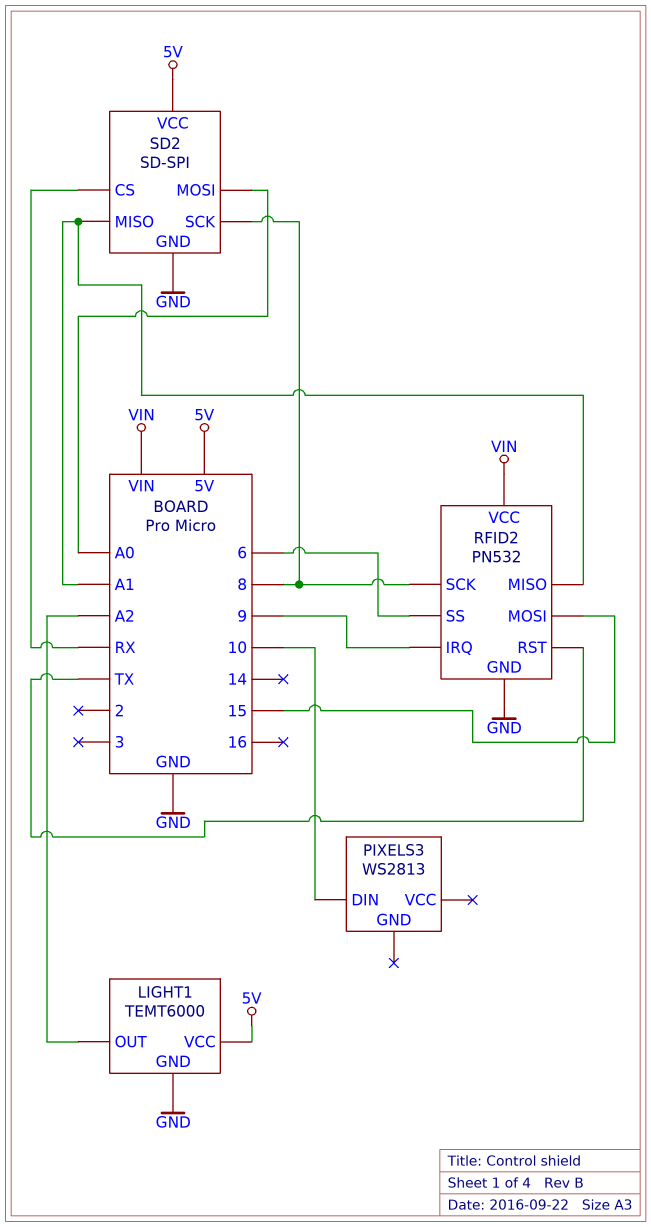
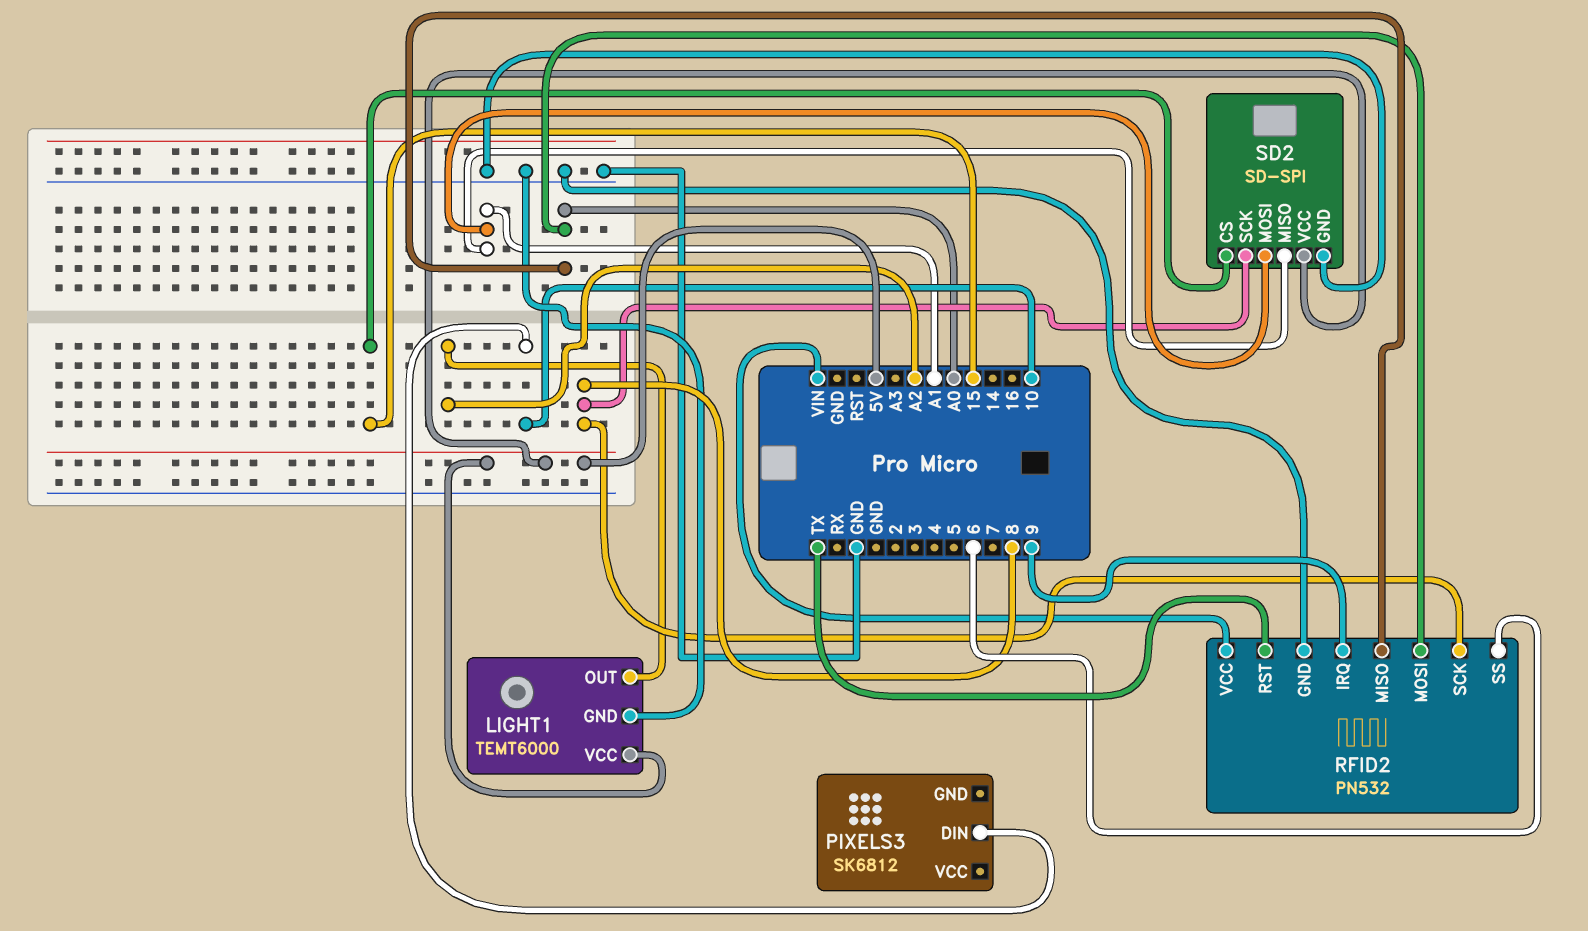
PIXELS3: WS2813 -> SK6812
RFID2 pin MISO: A1 -> A0
RFID2 pin MOSI: 15 -> A0
SD2 pin CS: RX -> 15
SD2 pin MOSI: A0 -> A1

